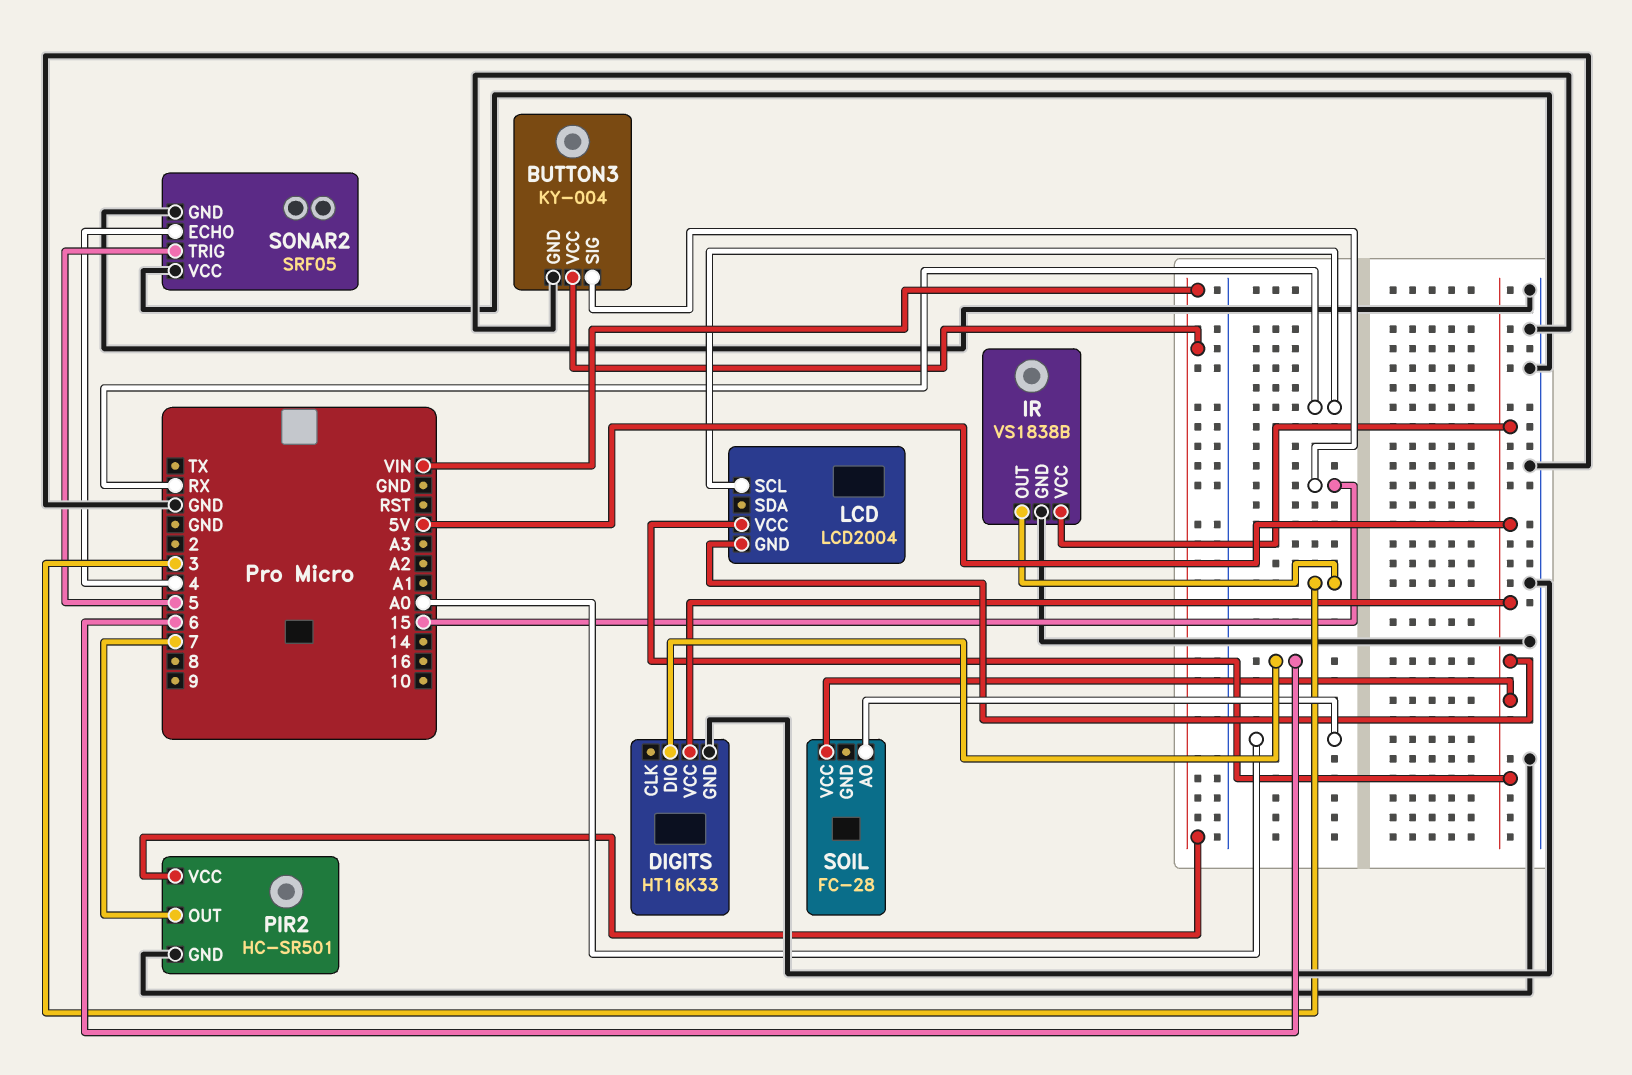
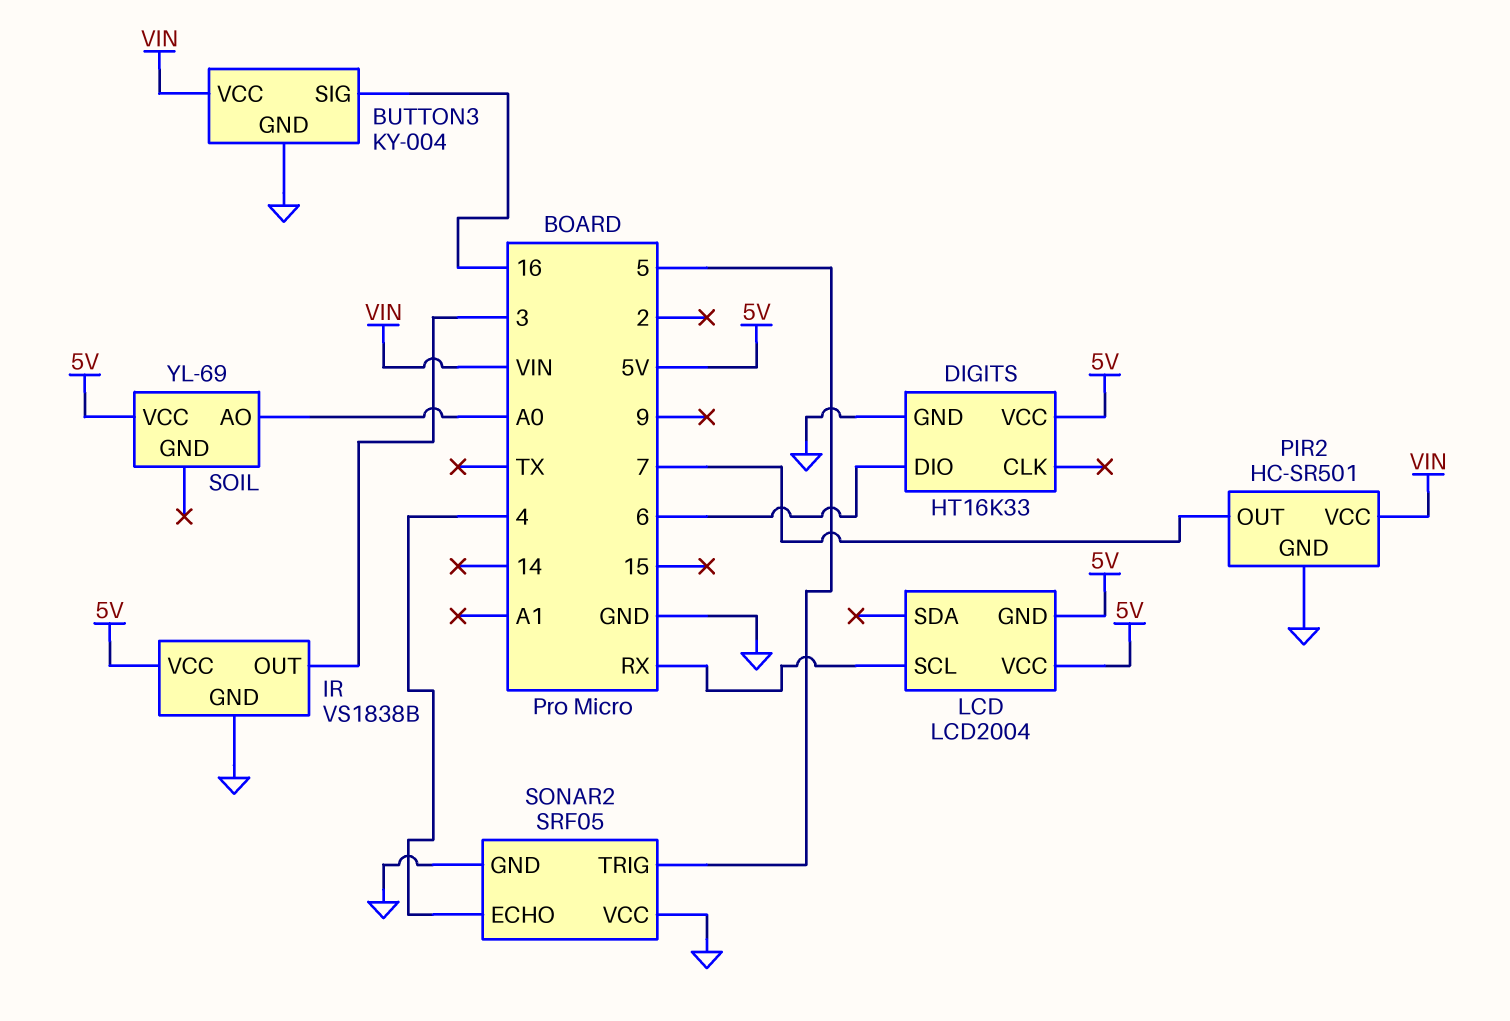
BUTTON3 pin SIG: 15 -> 16
SOIL: FC-28 -> YL-69

